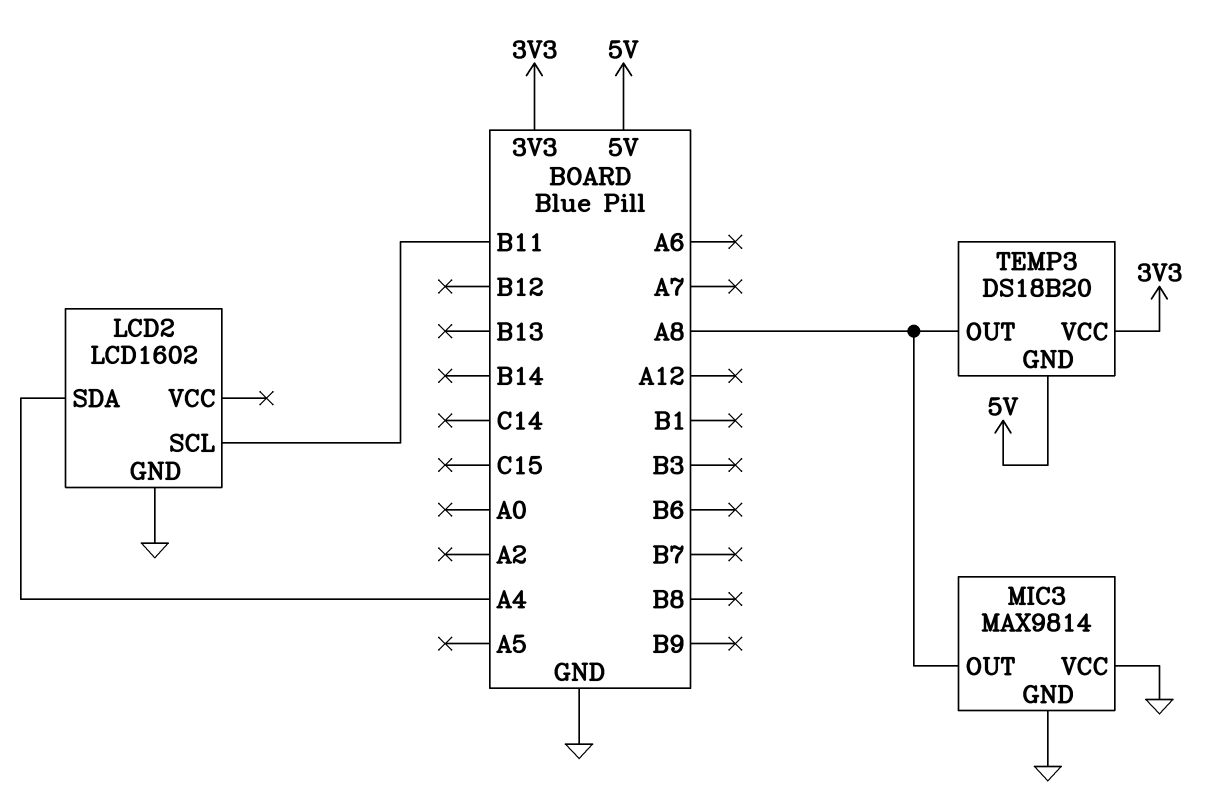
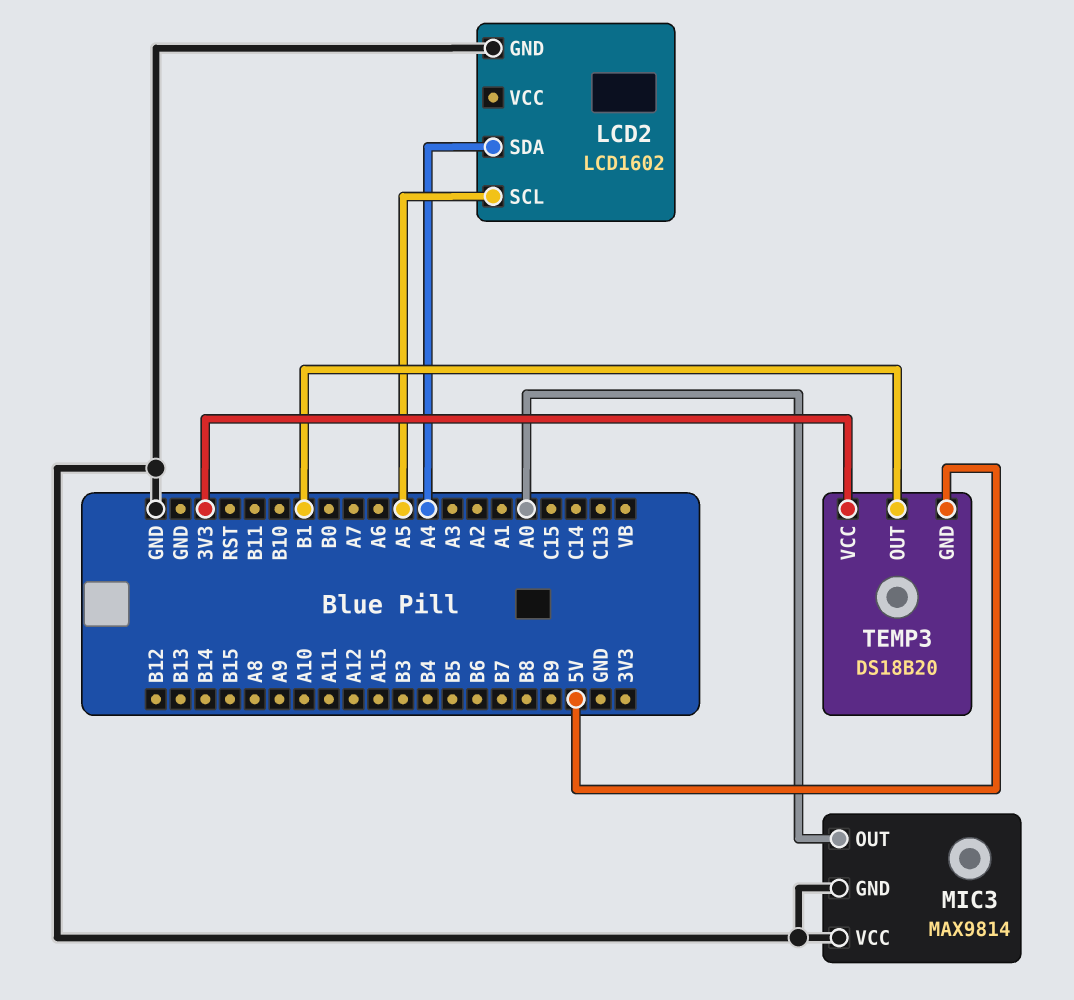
LCD2 pin SCL: B11 -> A5
MIC3 pin OUT: A8 -> A0
TEMP3 pin OUT: A8 -> B1

